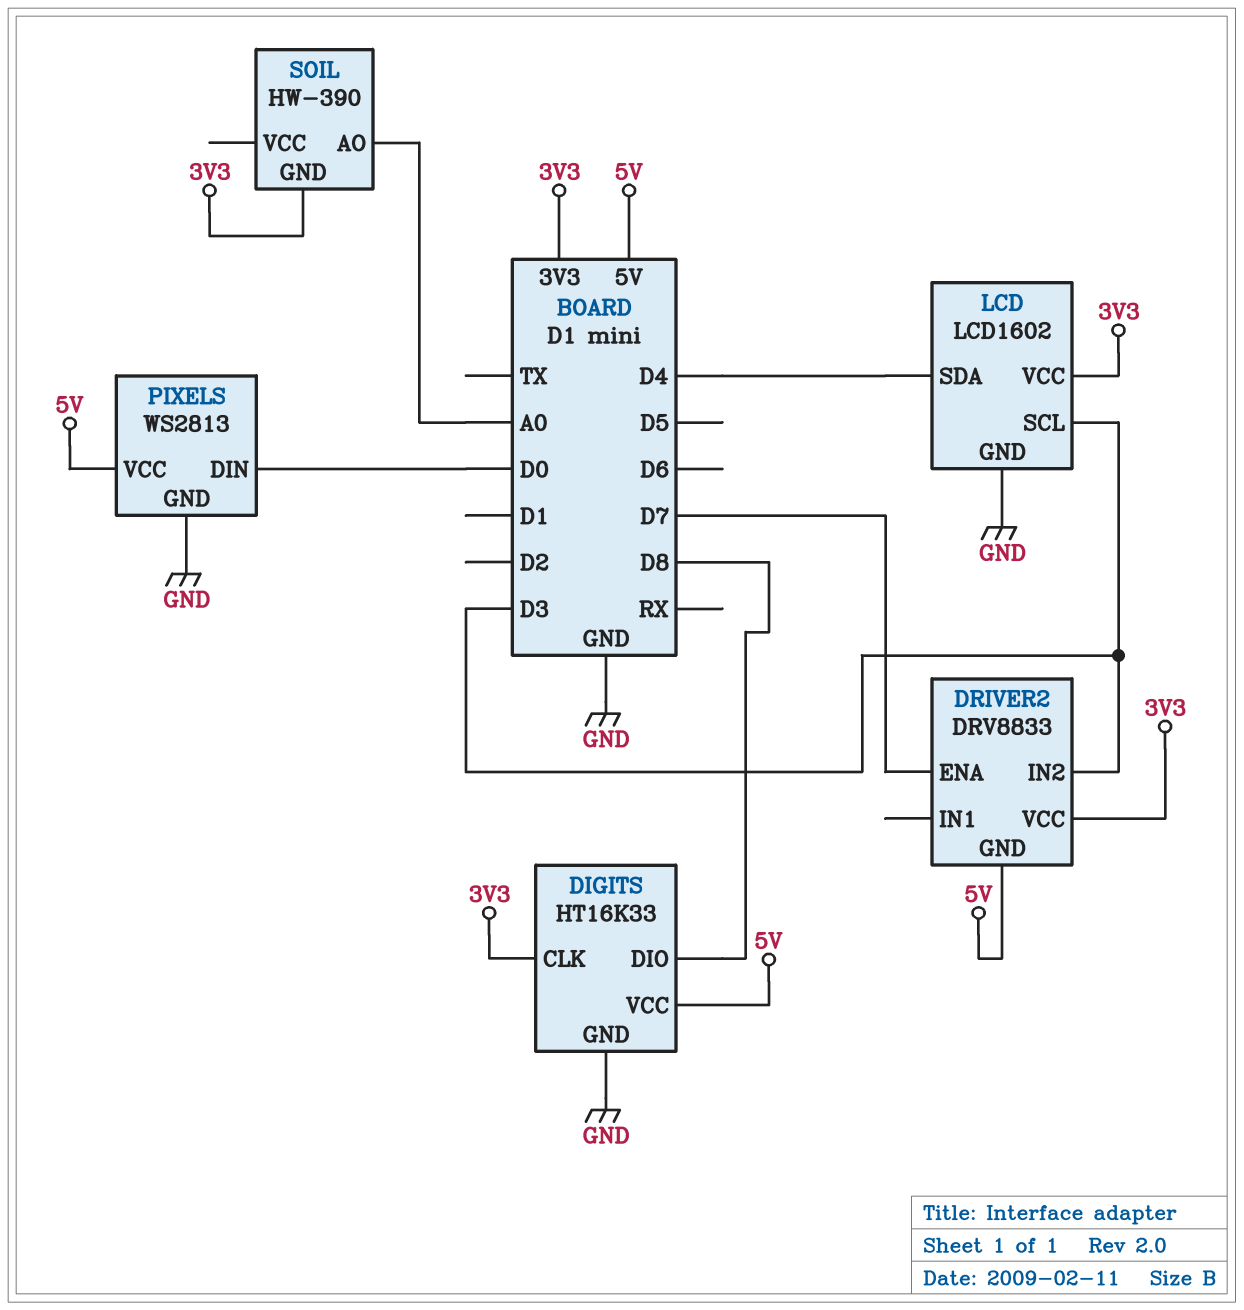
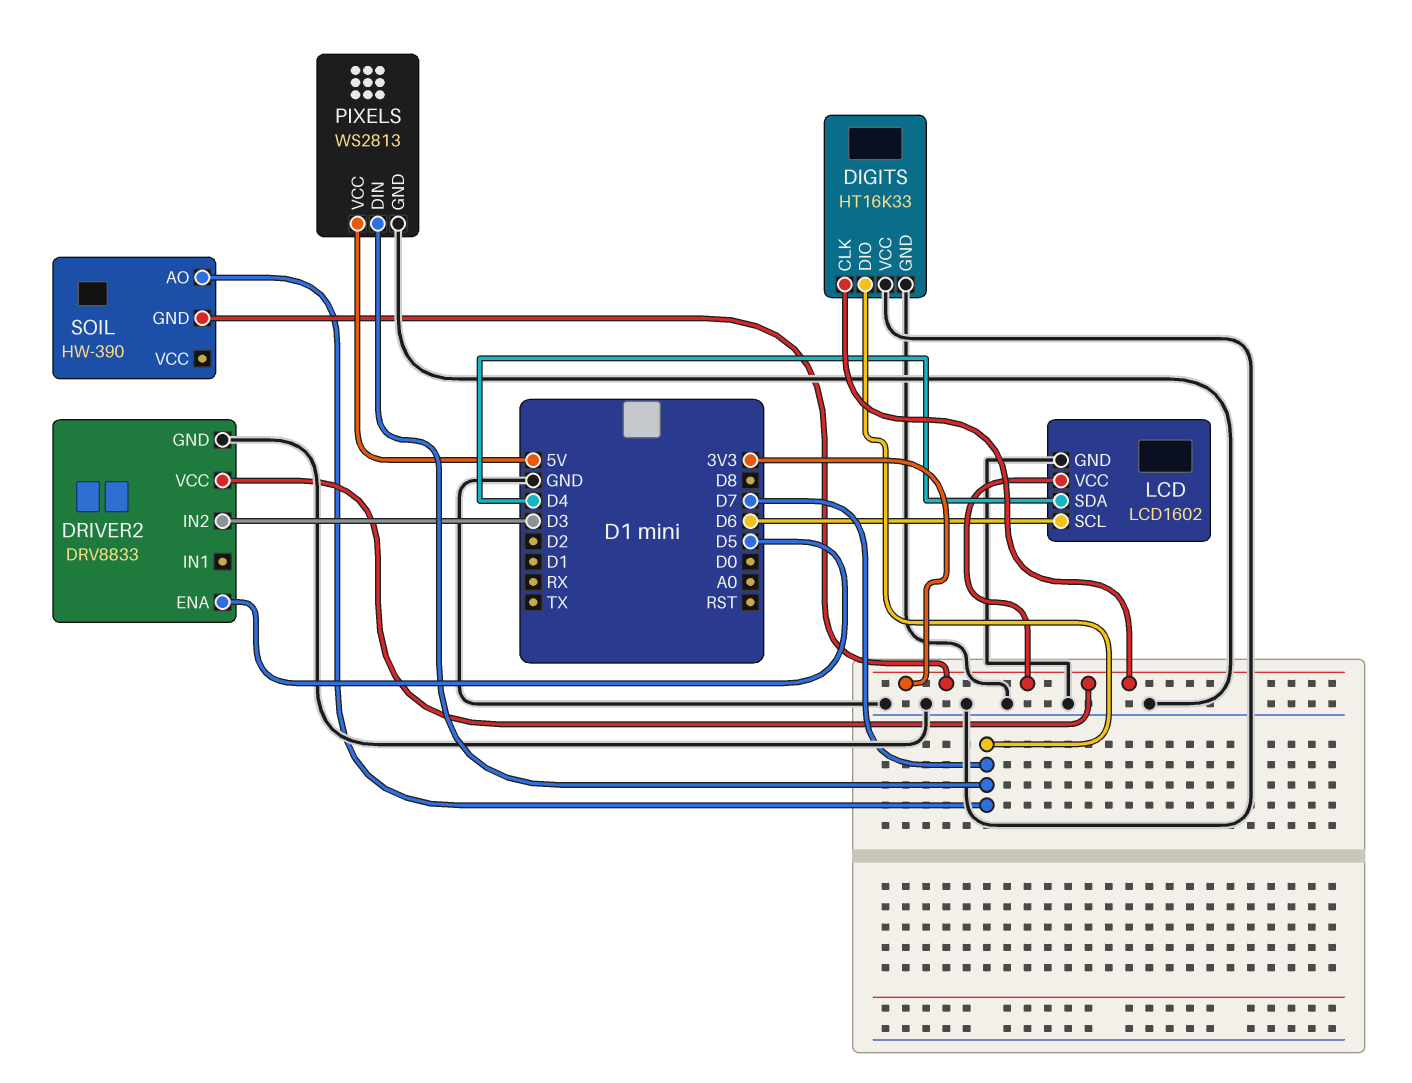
DIGITS pin DIO: D8 -> D7
DIGITS pin VCC: 5V -> GND
DRIVER2 pin ENA: D7 -> D5
DRIVER2 pin GND: 5V -> GND
LCD pin SCL: D3 -> D6
PIXELS pin DIN: D0 -> D7
SOIL pin AO: A0 -> D7

